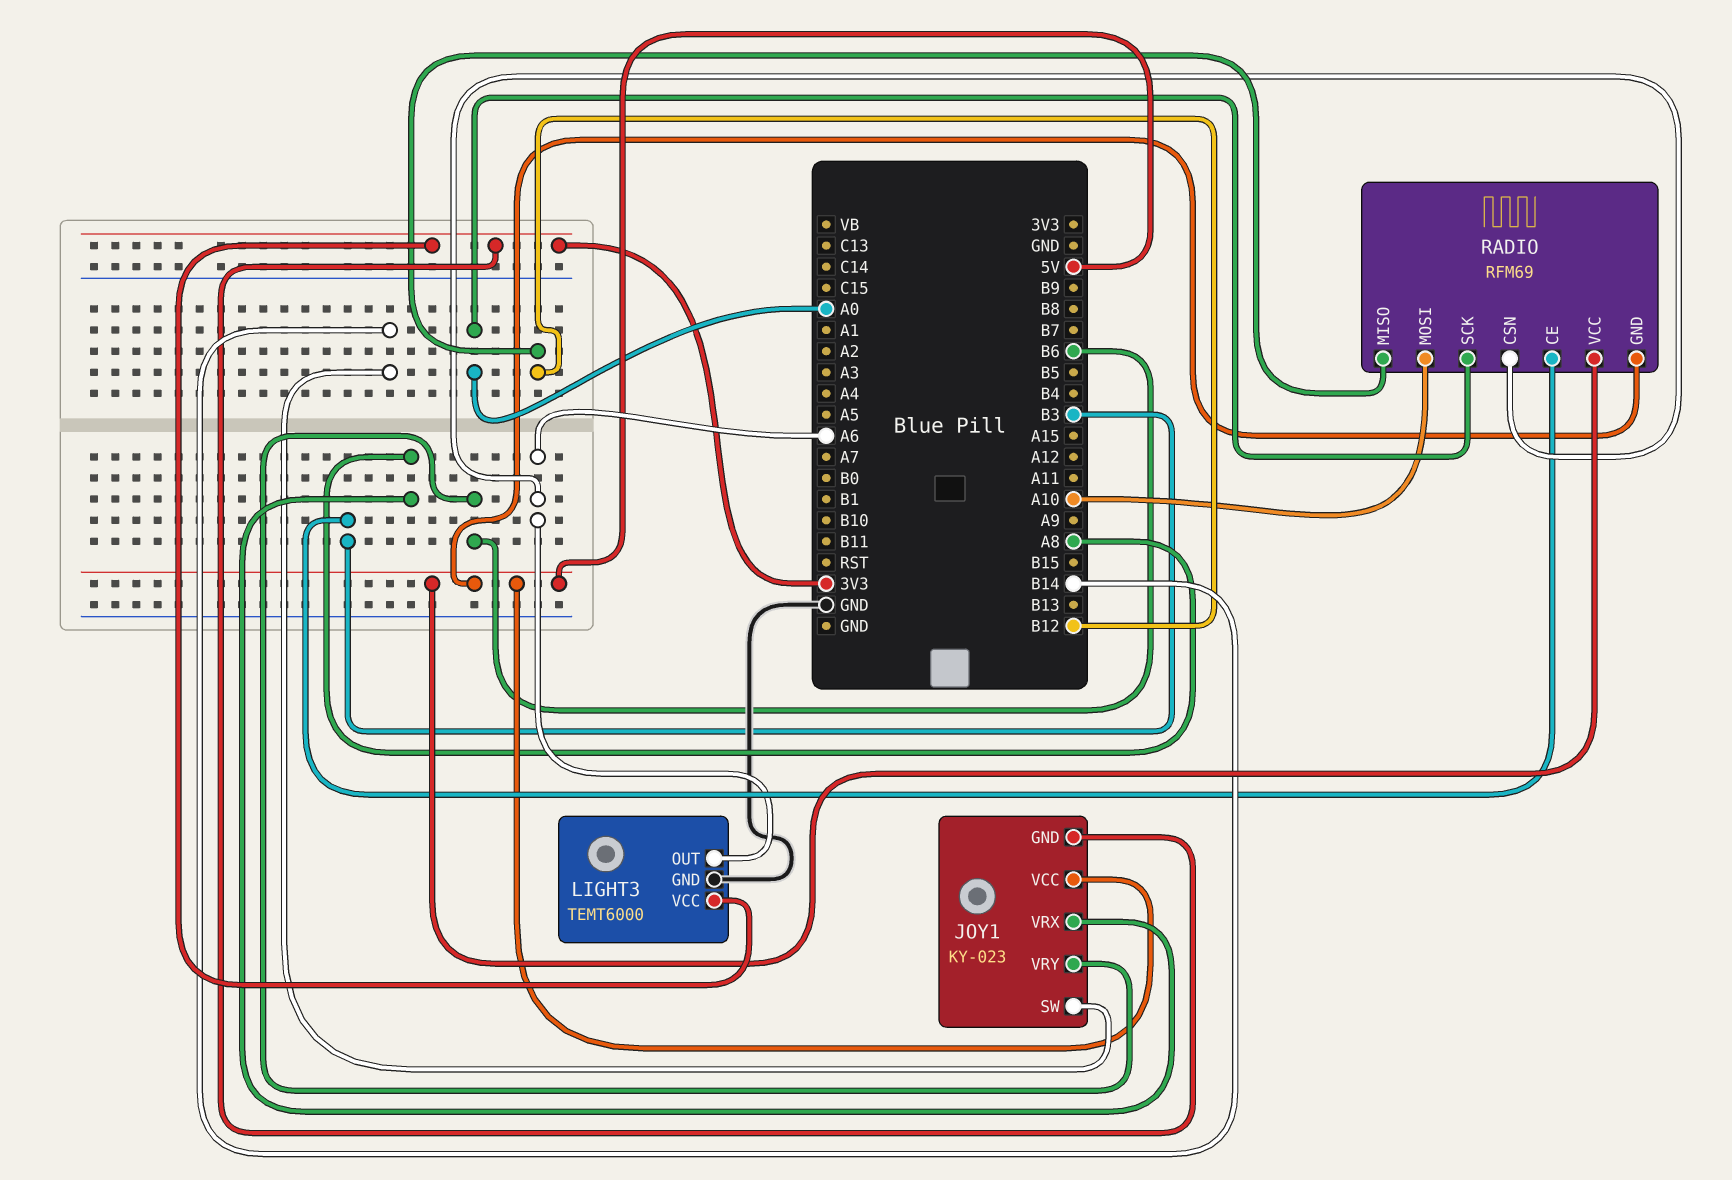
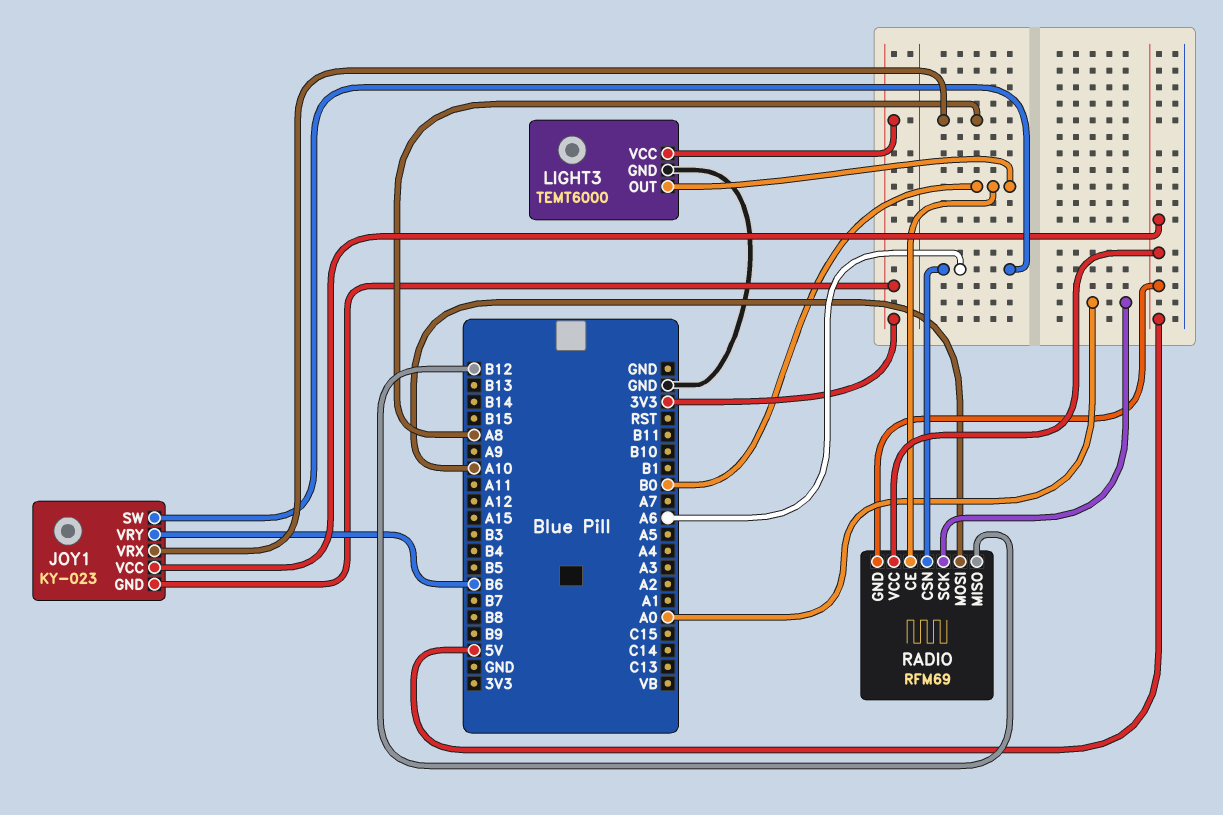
JOY1 pin SW: B14 -> A6
LIGHT3 pin OUT: A6 -> B0
RADIO pin CE: B3 -> B0

